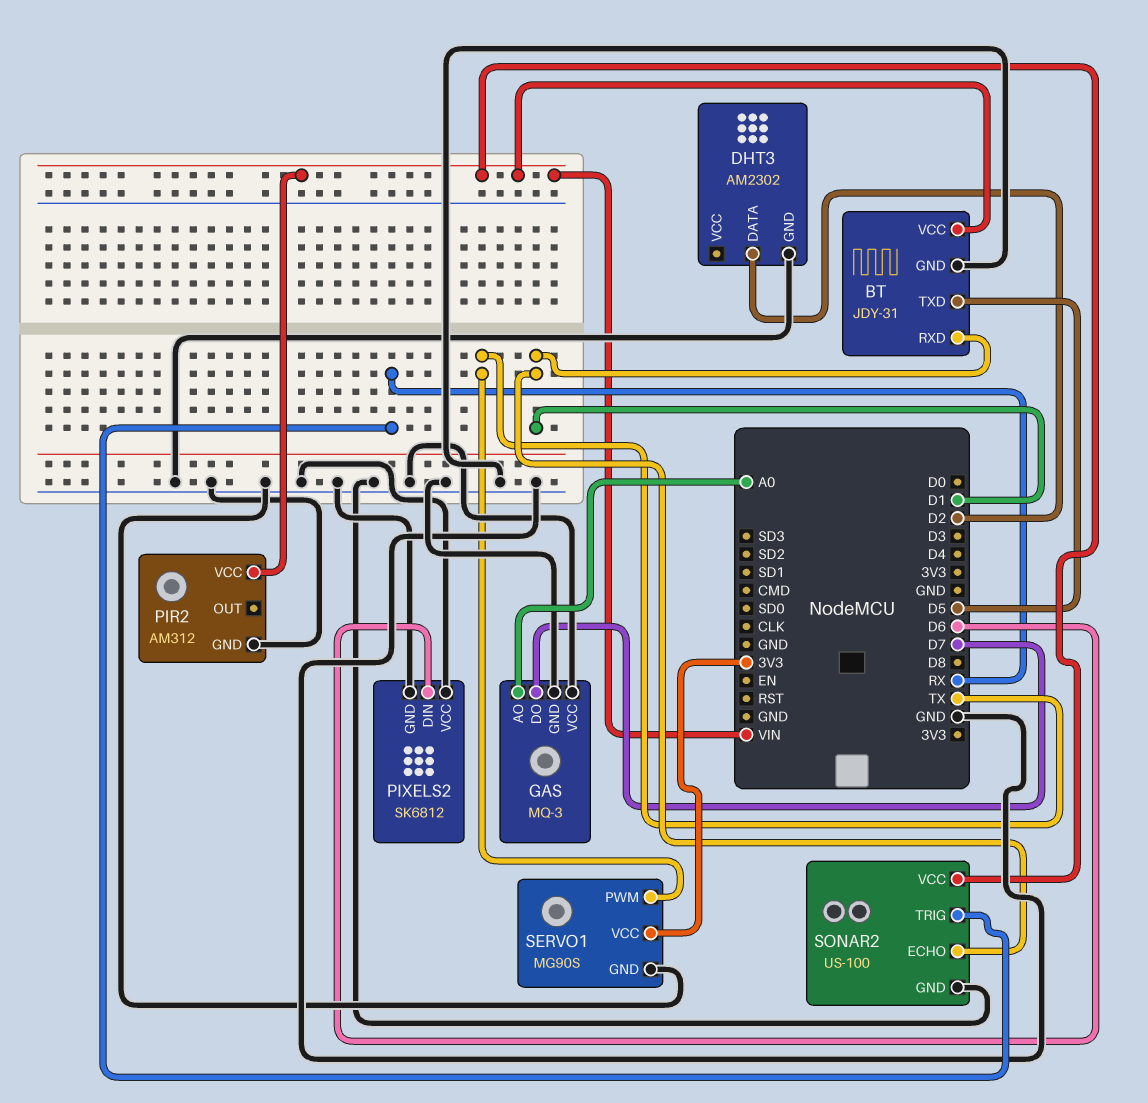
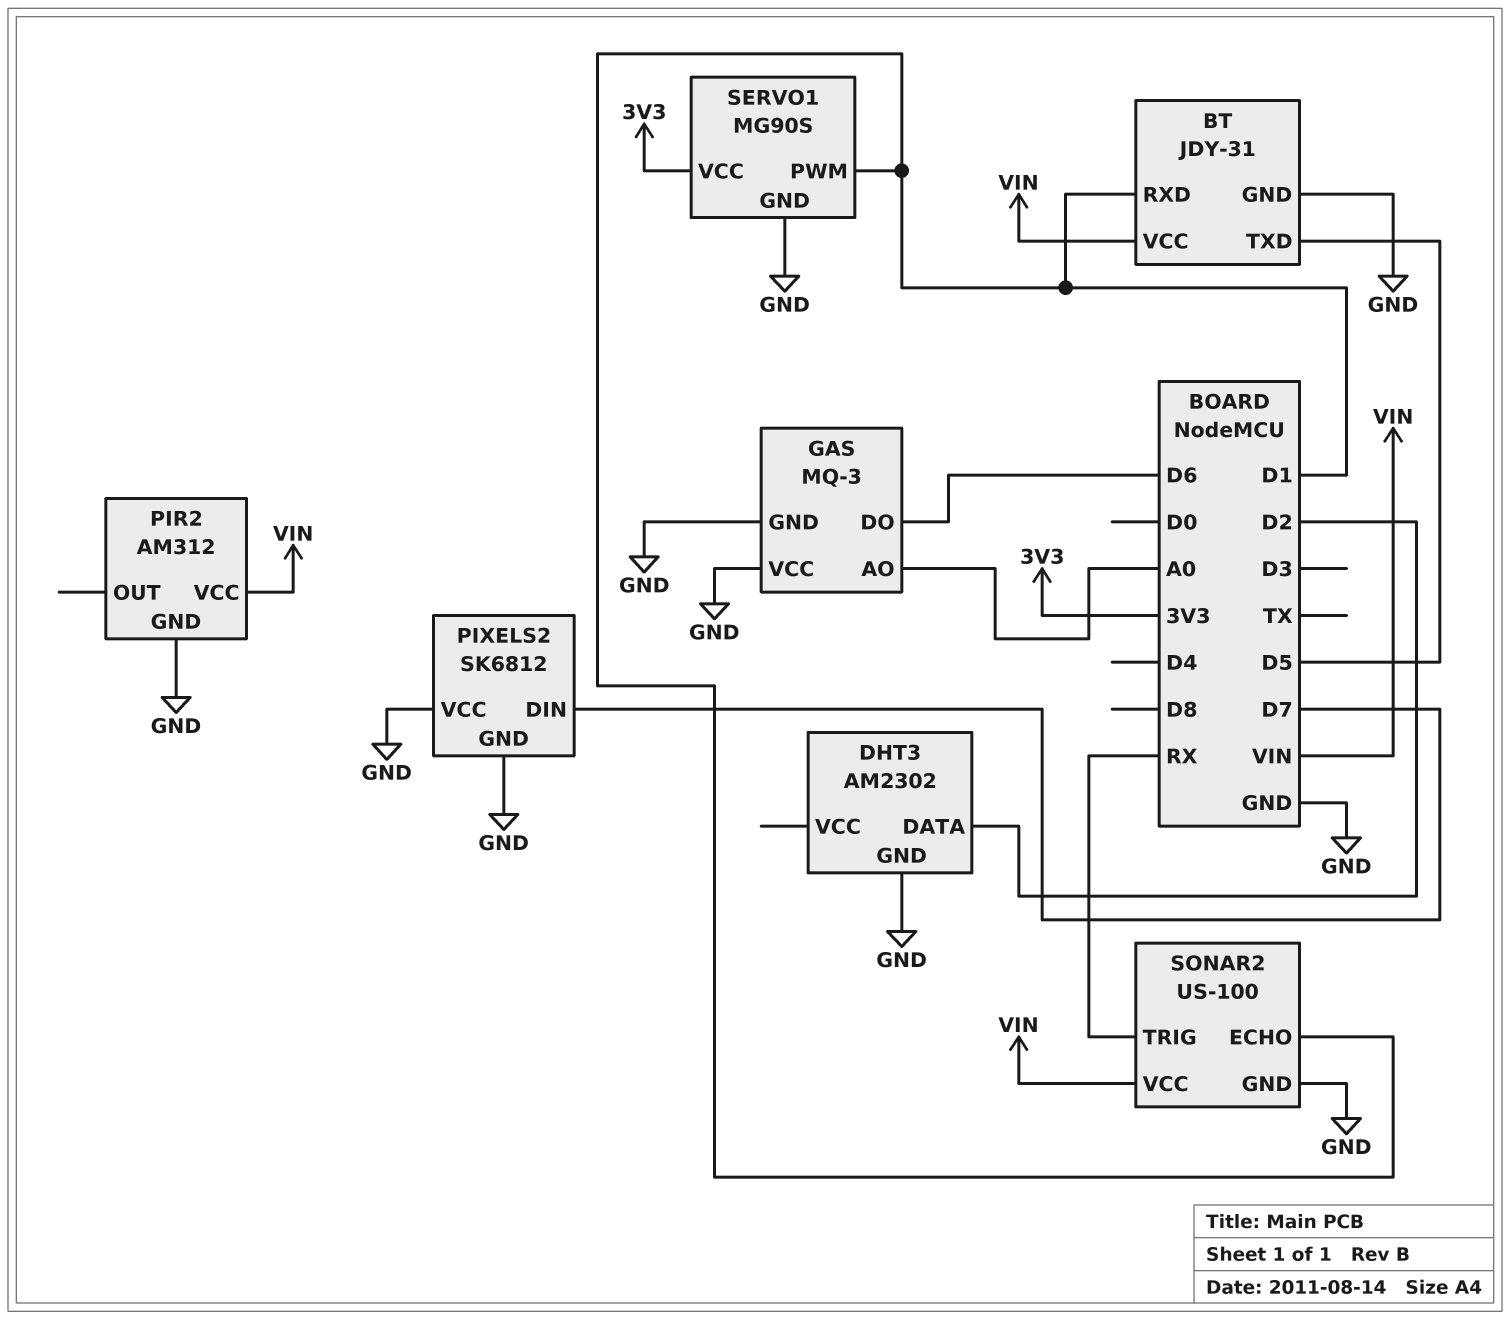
GAS pin DO: D7 -> D6
PIXELS2 pin DIN: D6 -> D7
SERVO1 pin PWM: TX -> D1

